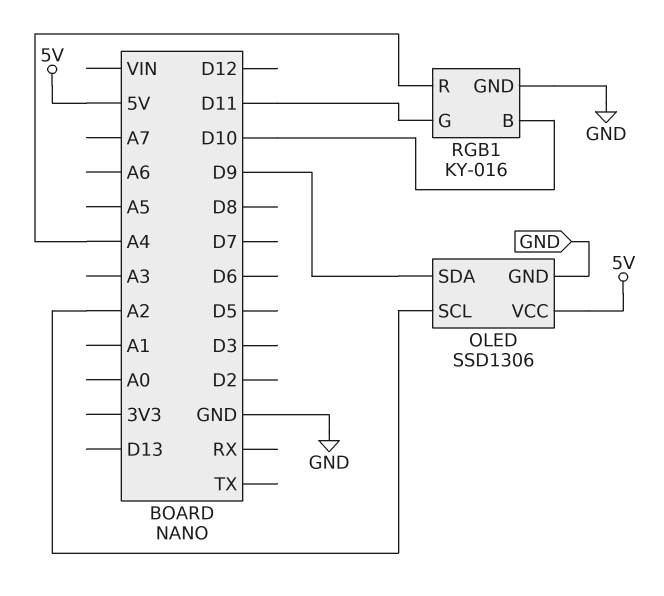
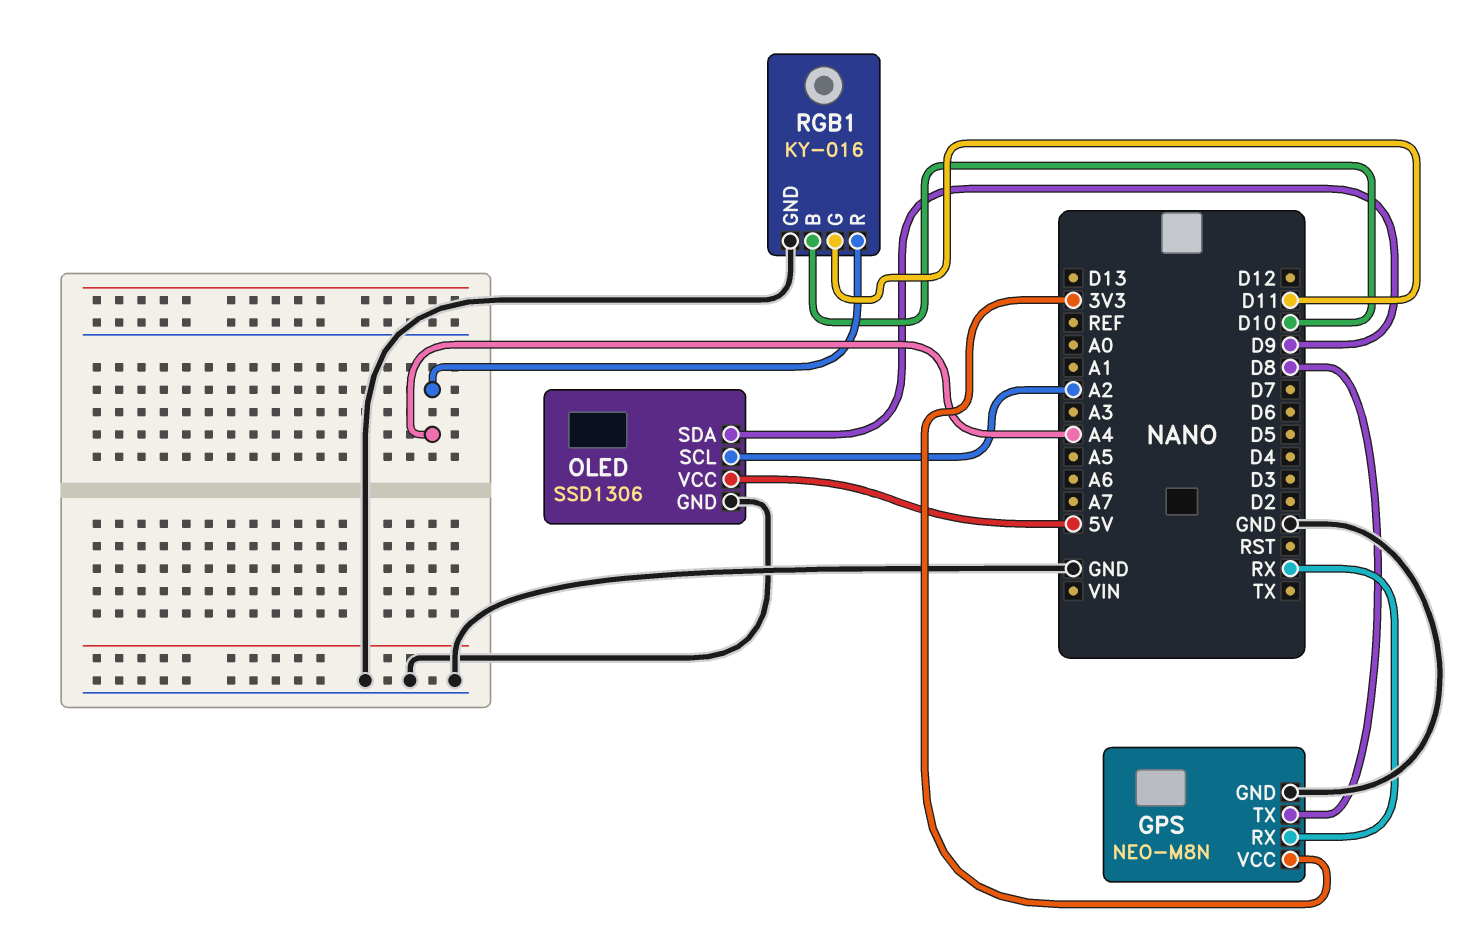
GPS: none -> NEO-M8N
GPS pin GND: none -> GND
GPS pin RX: none -> RX
GPS pin TX: none -> D8
GPS pin VCC: none -> 3V3

